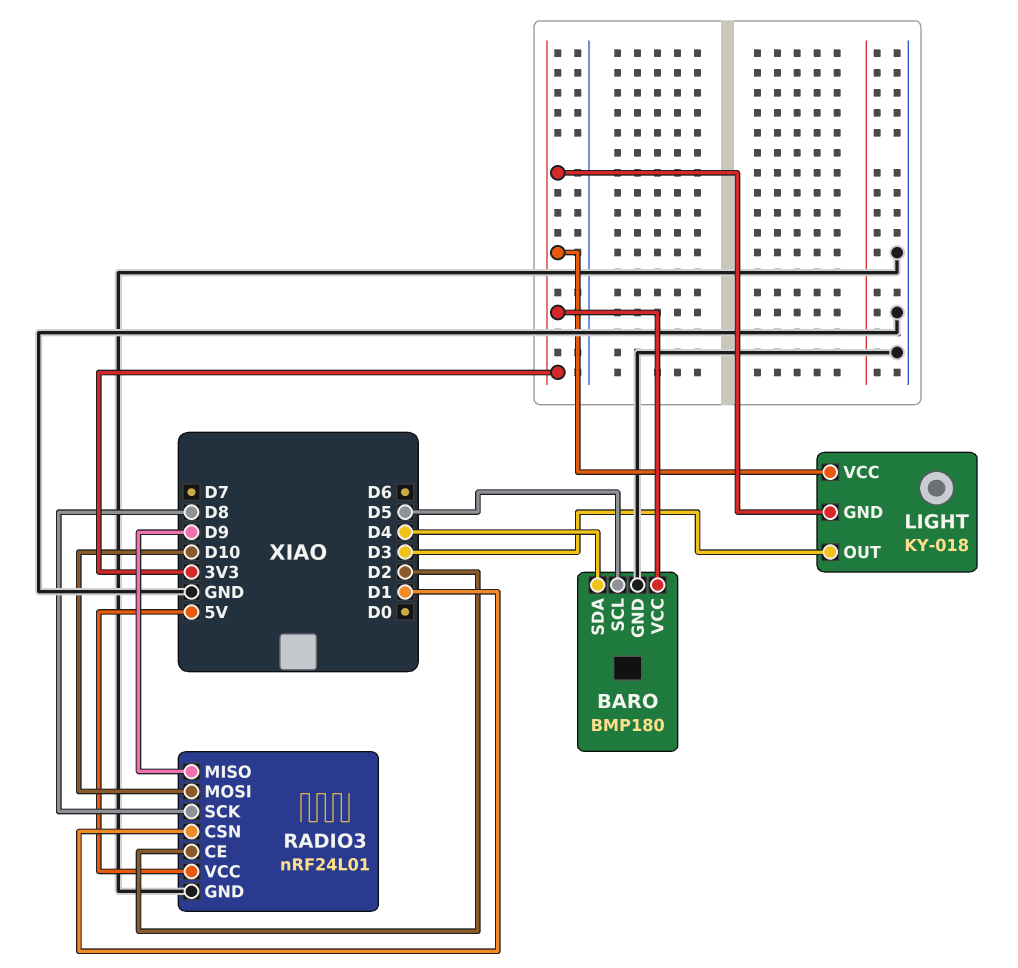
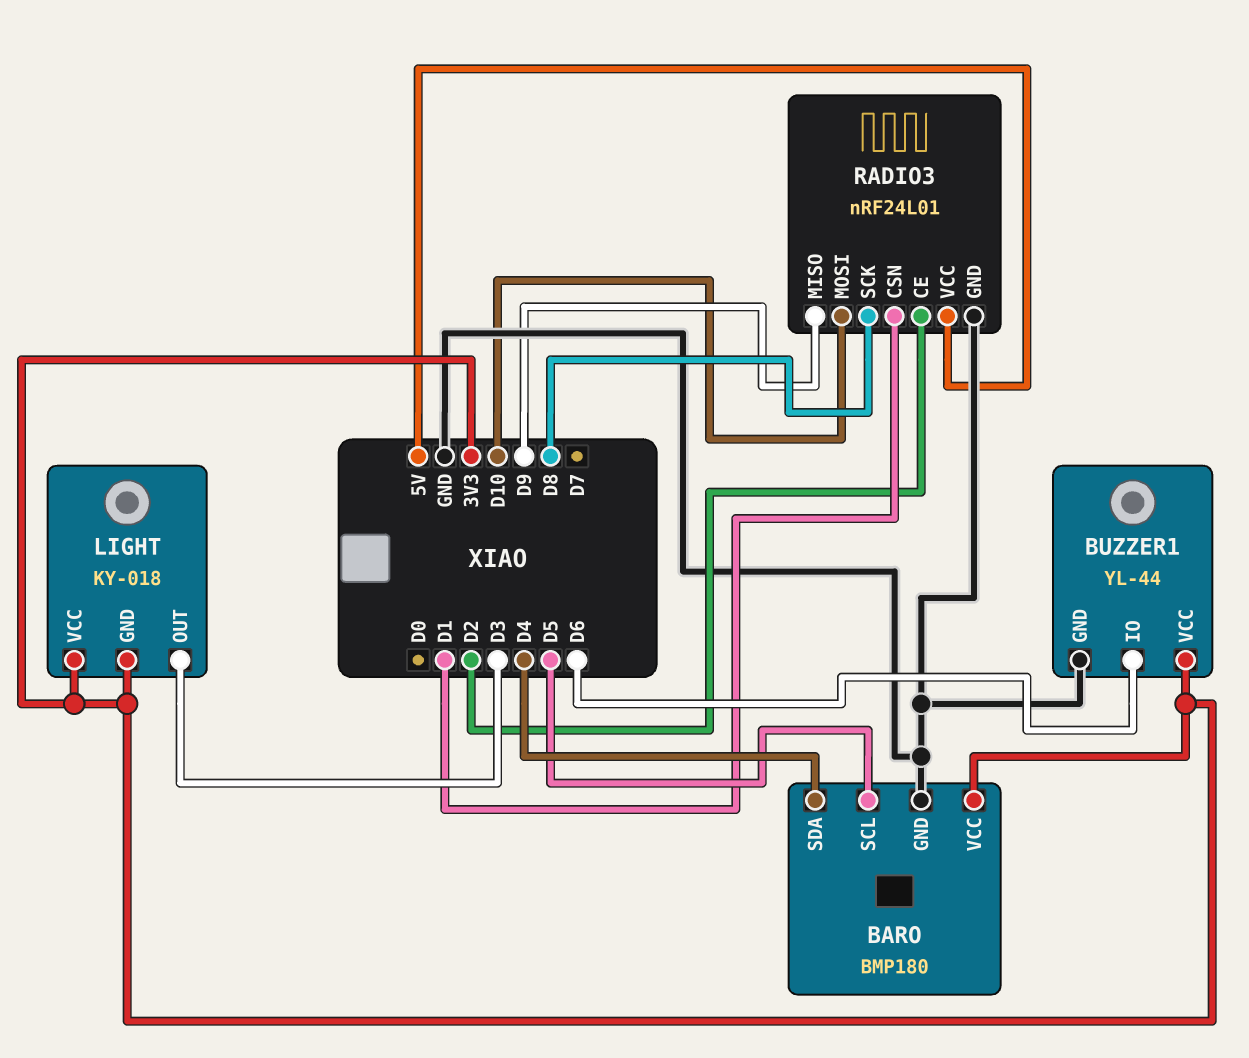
BUZZER1: none -> YL-44
BUZZER1 pin GND: none -> GND
BUZZER1 pin IO: none -> D6
BUZZER1 pin VCC: none -> 3V3

